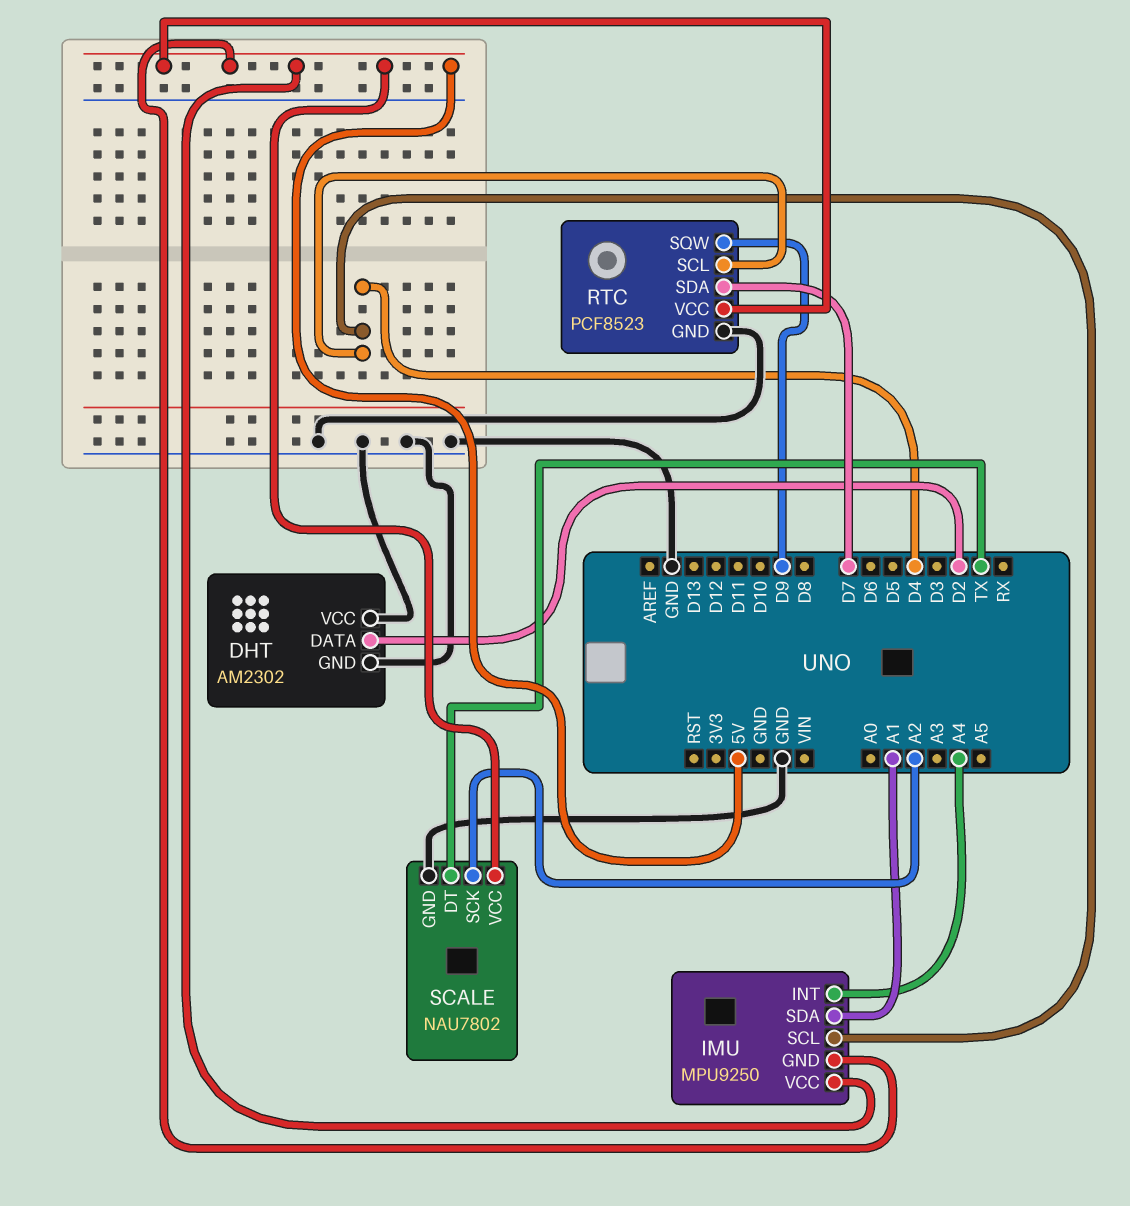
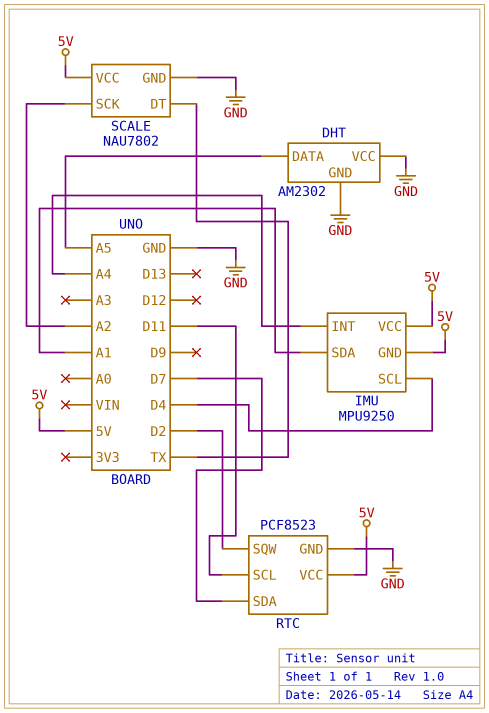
DHT pin DATA: D2 -> A5
RTC pin SCL: D4 -> D11
RTC pin SQW: D9 -> D2

